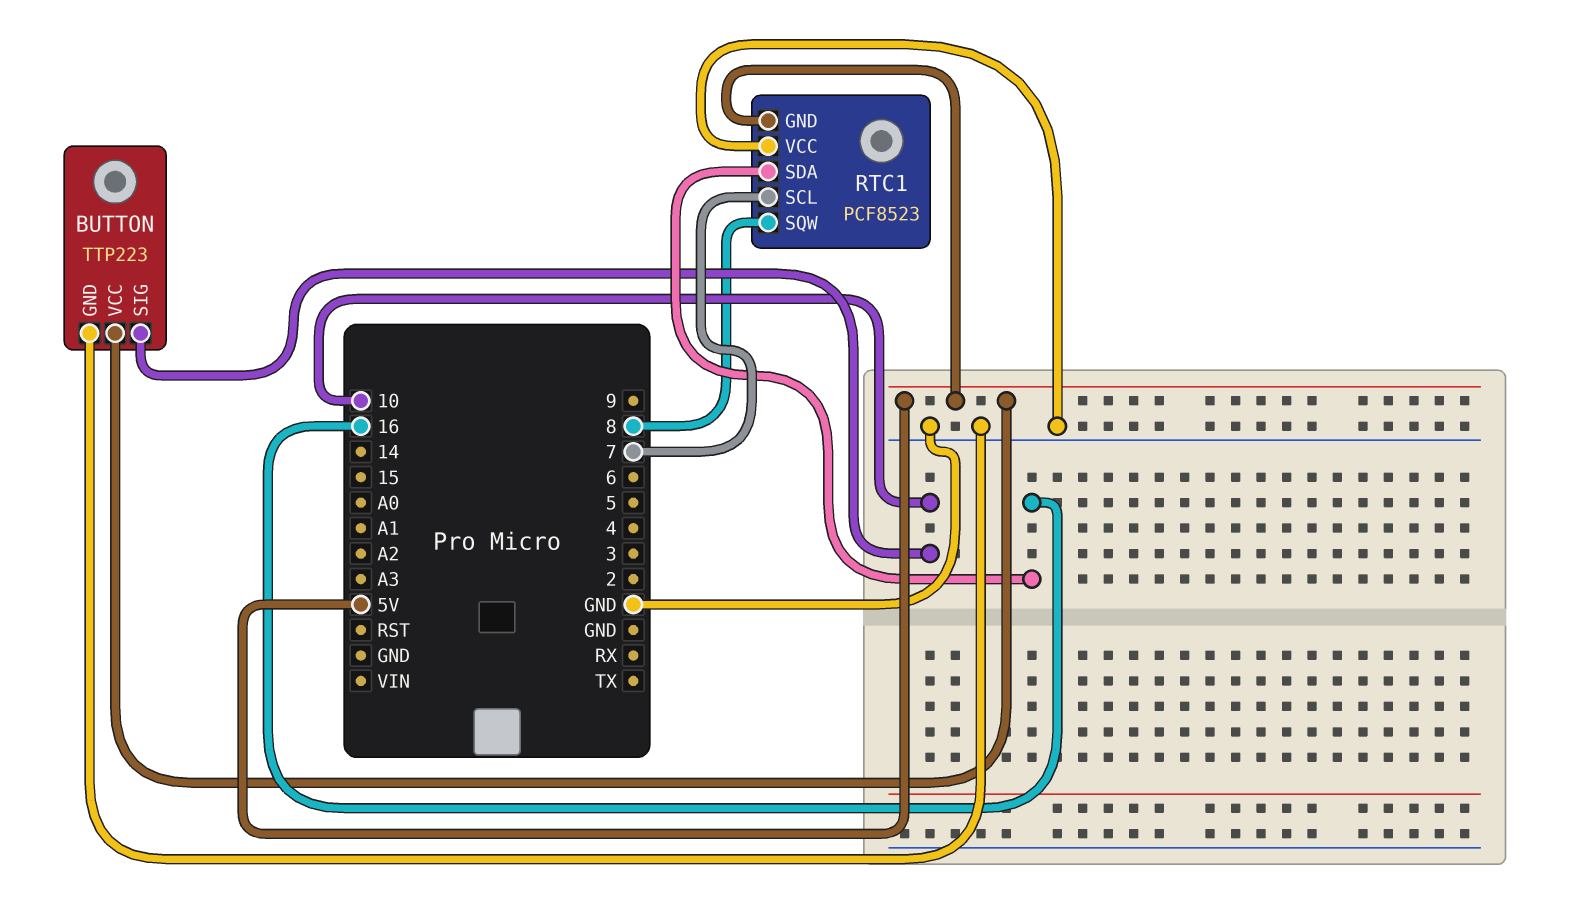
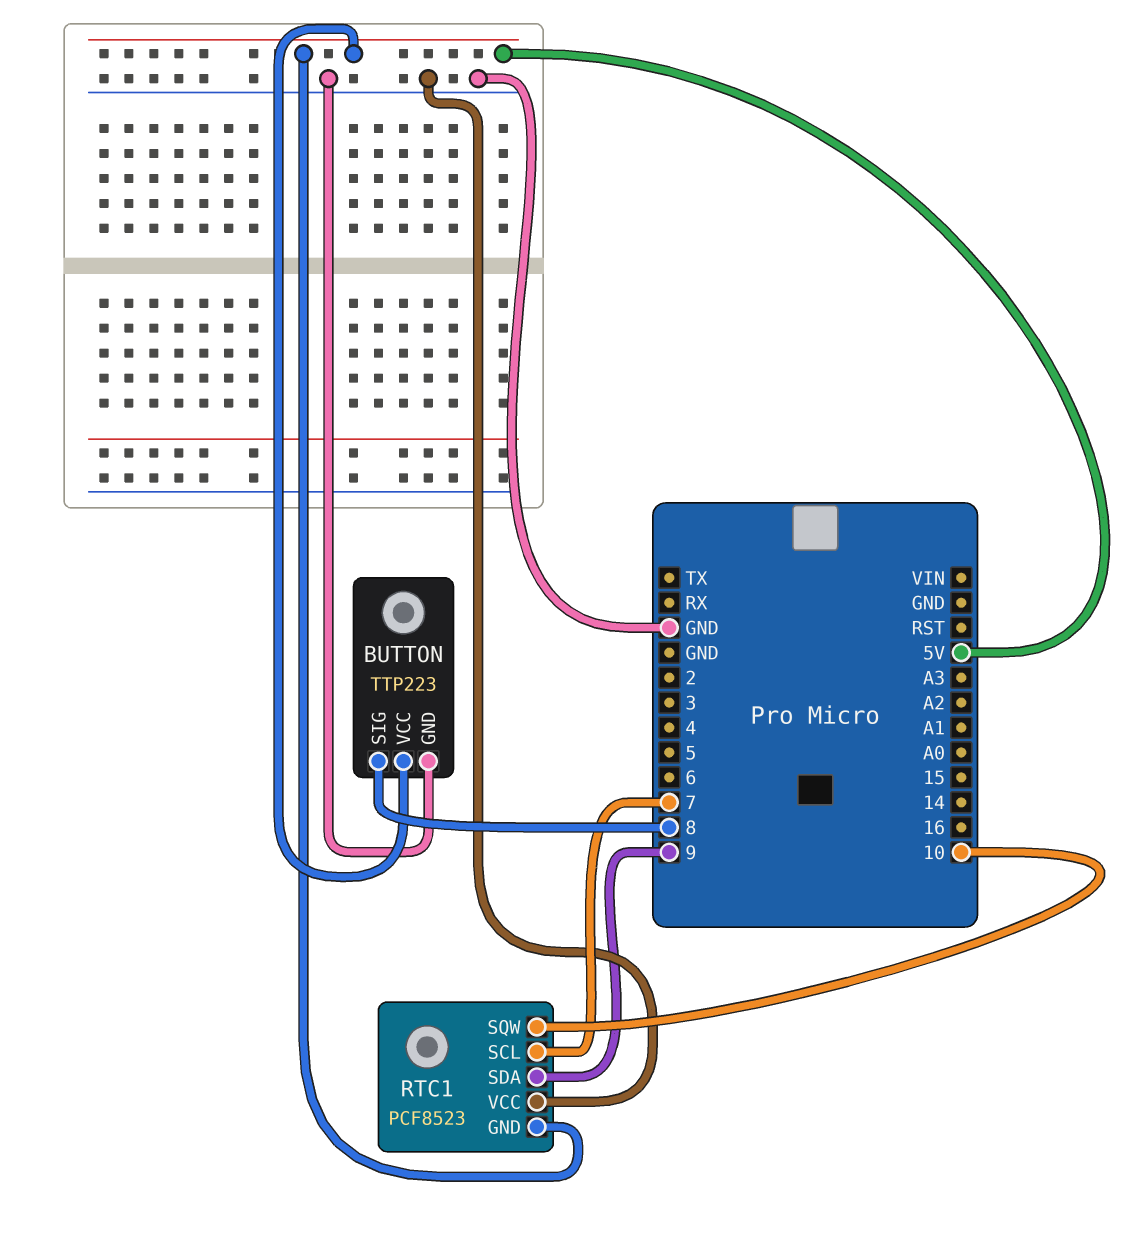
BUTTON pin SIG: 10 -> 8
RTC1 pin SDA: 16 -> 9
RTC1 pin SQW: 8 -> 10

